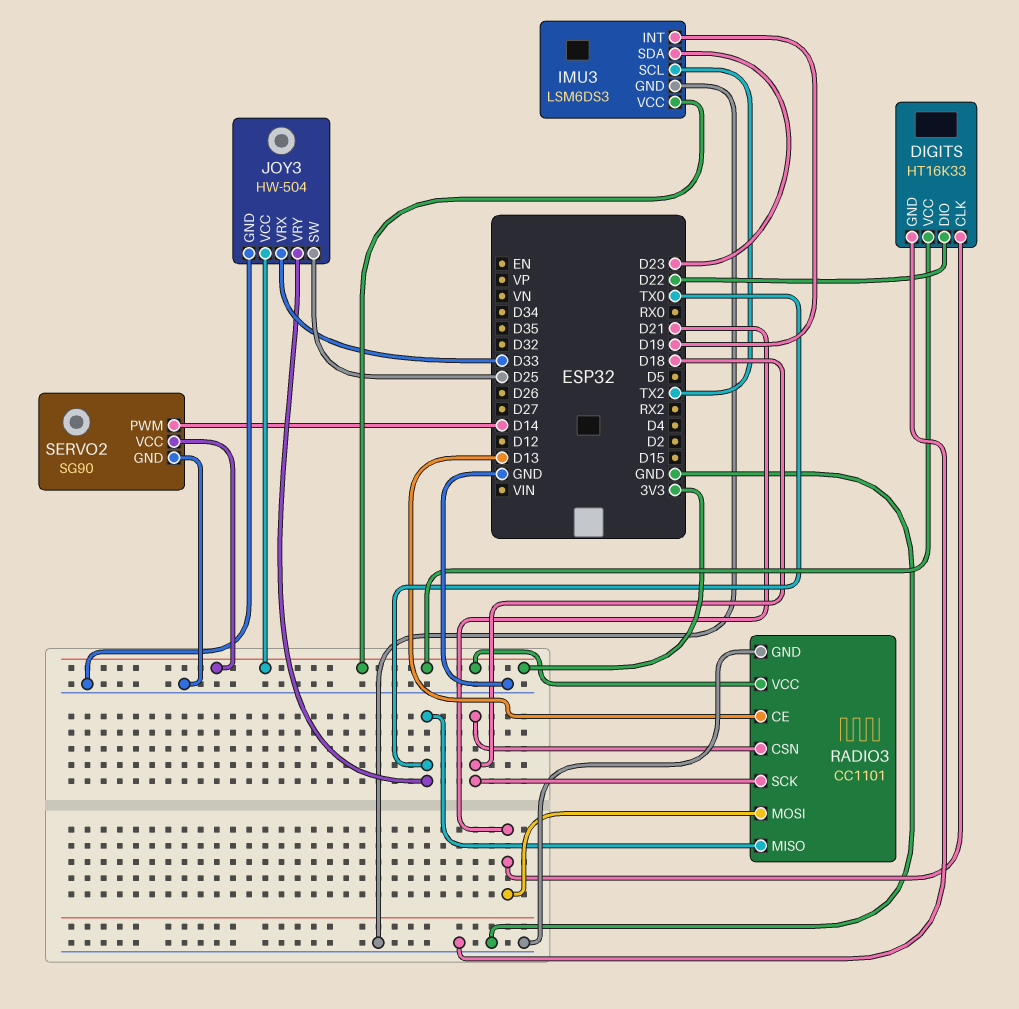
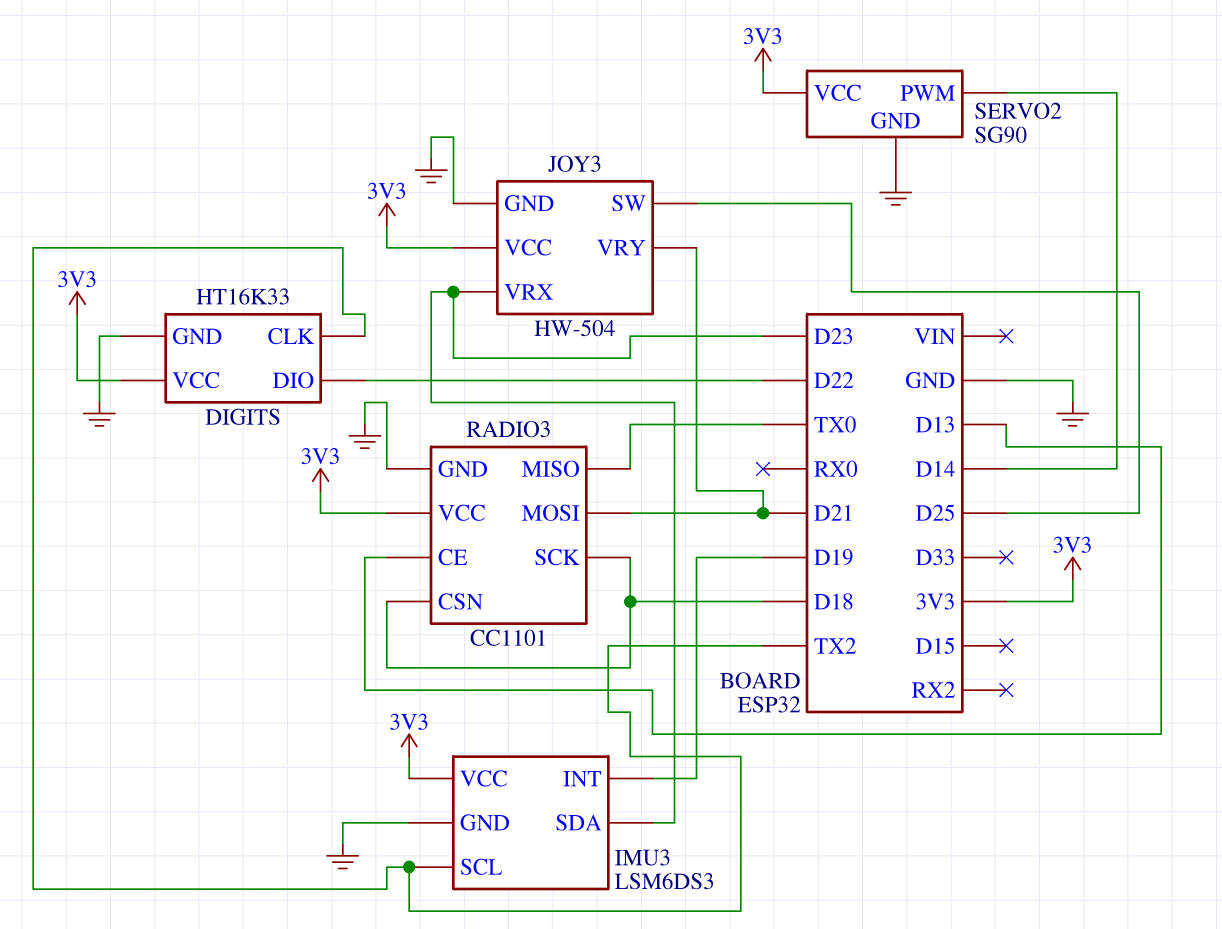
DIGITS pin CLK: D21 -> TX2
JOY3 pin VRX: D33 -> D23
JOY3 pin VRY: TX0 -> D21

